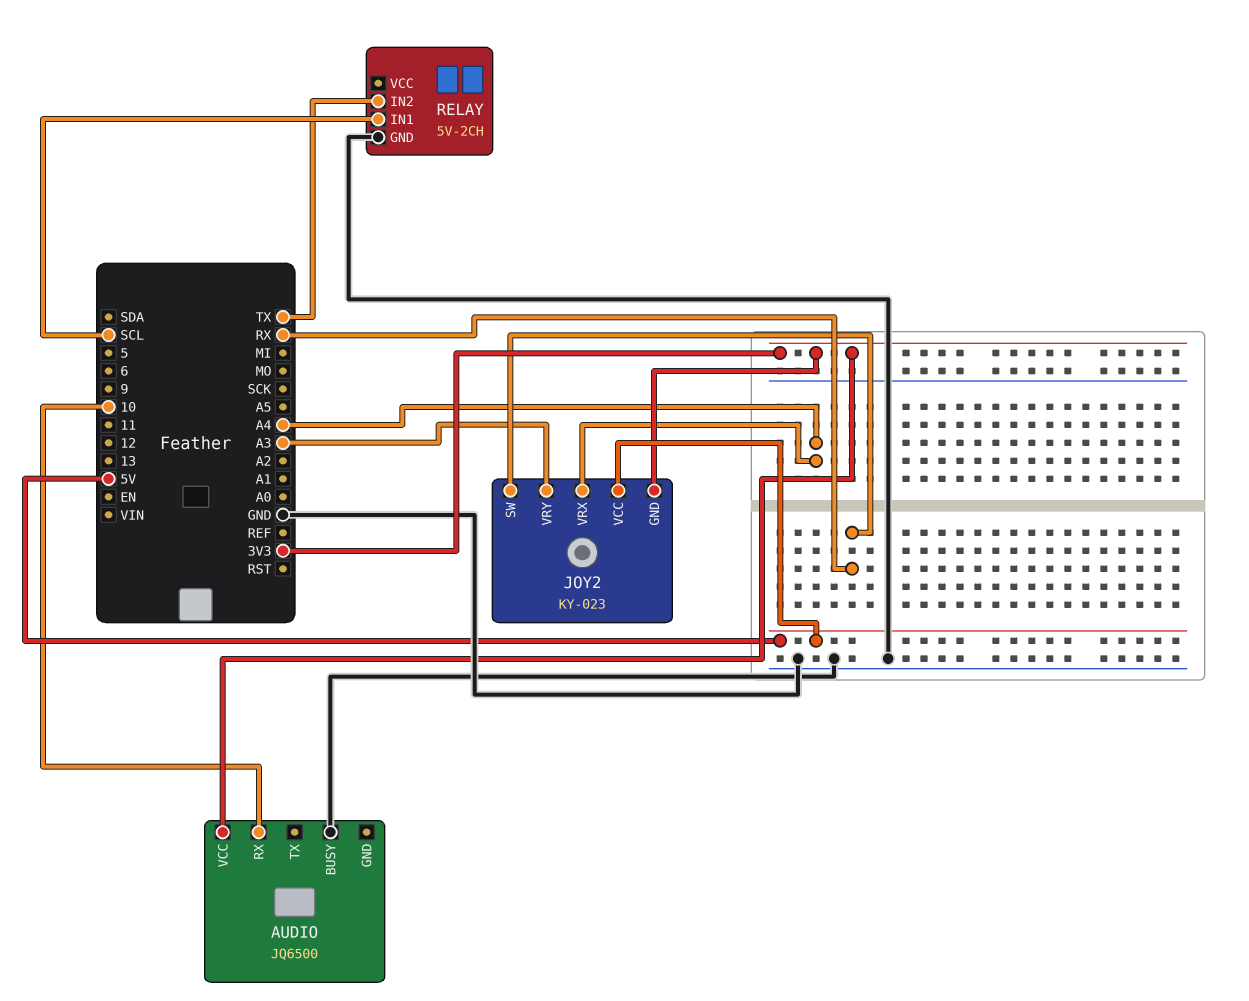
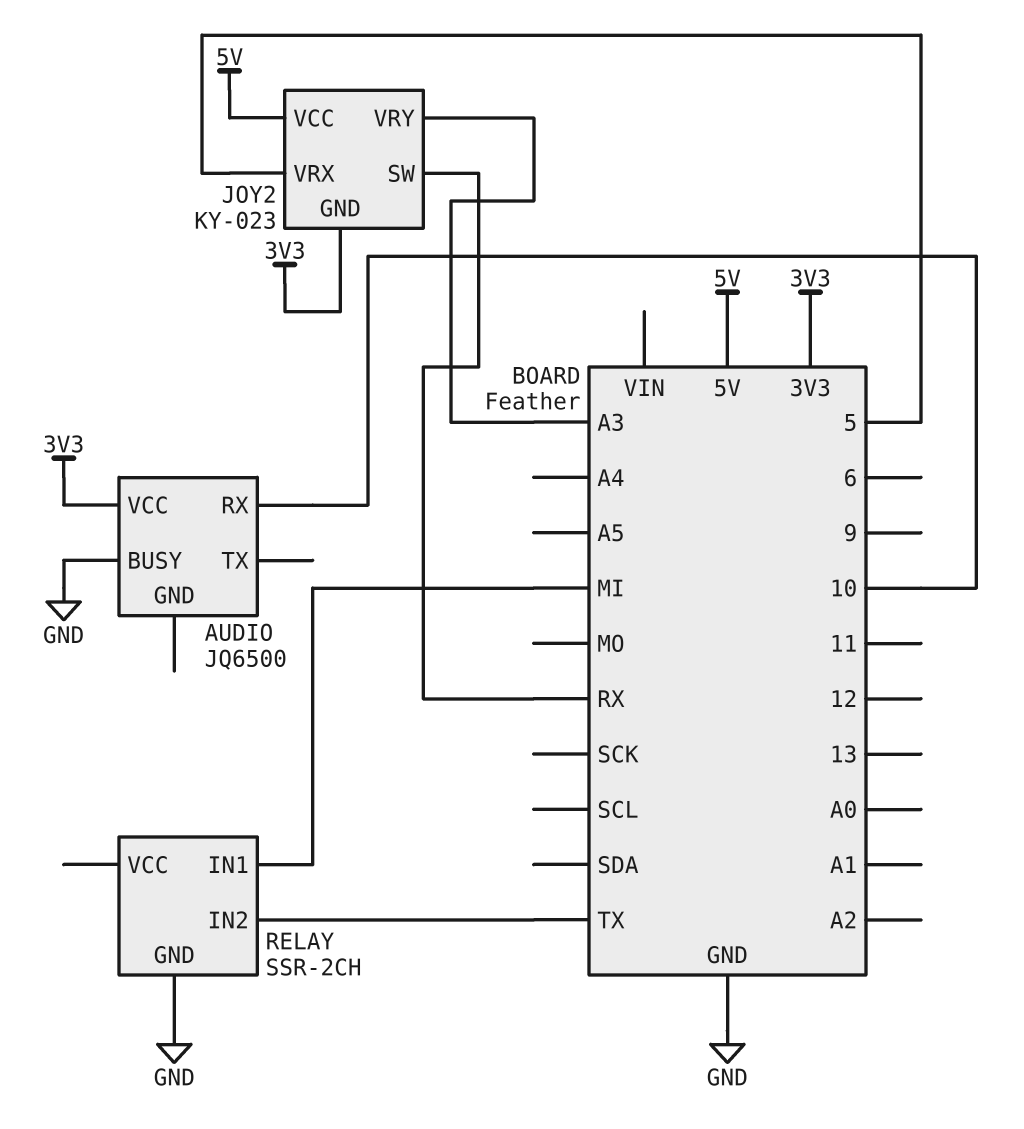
JOY2 pin VRX: A4 -> 5
RELAY: 5V-2CH -> SSR-2CH
RELAY pin IN1: SCL -> MI

